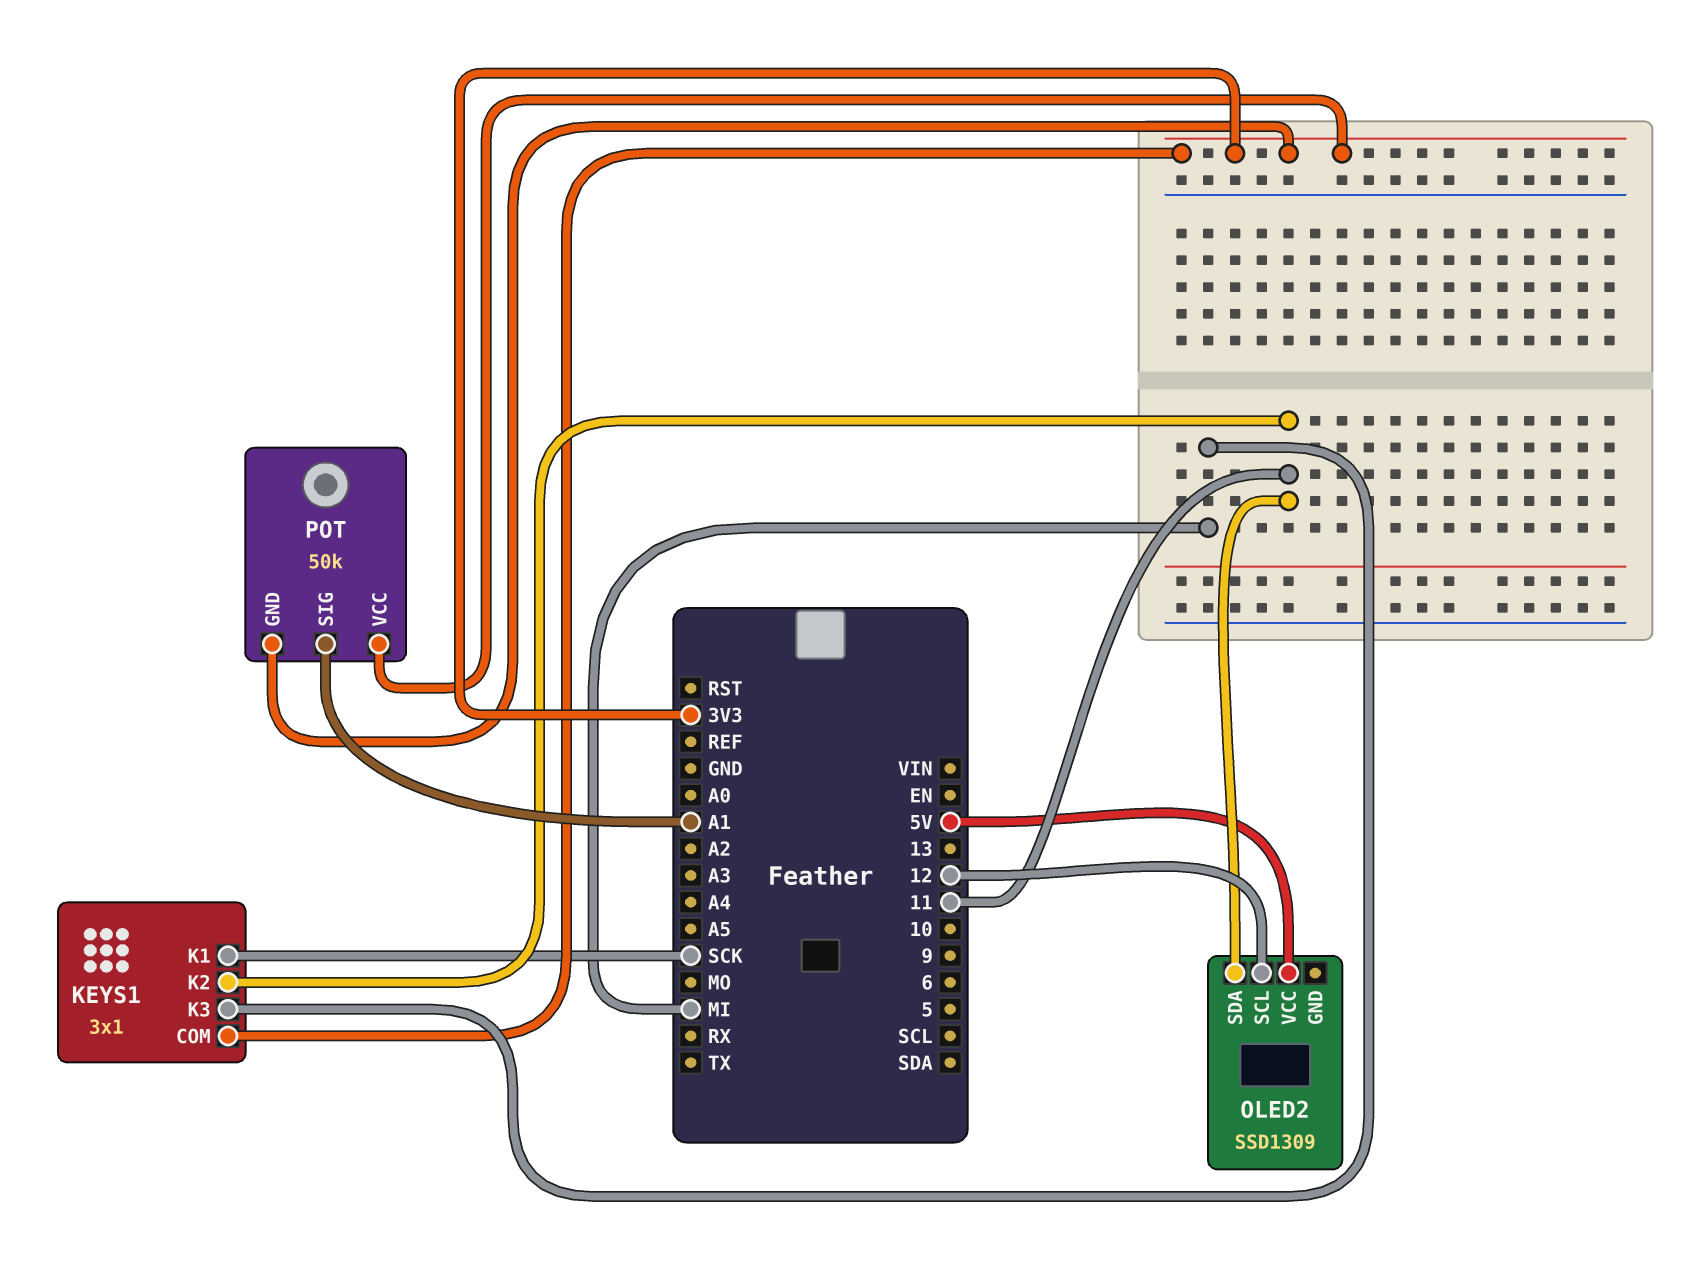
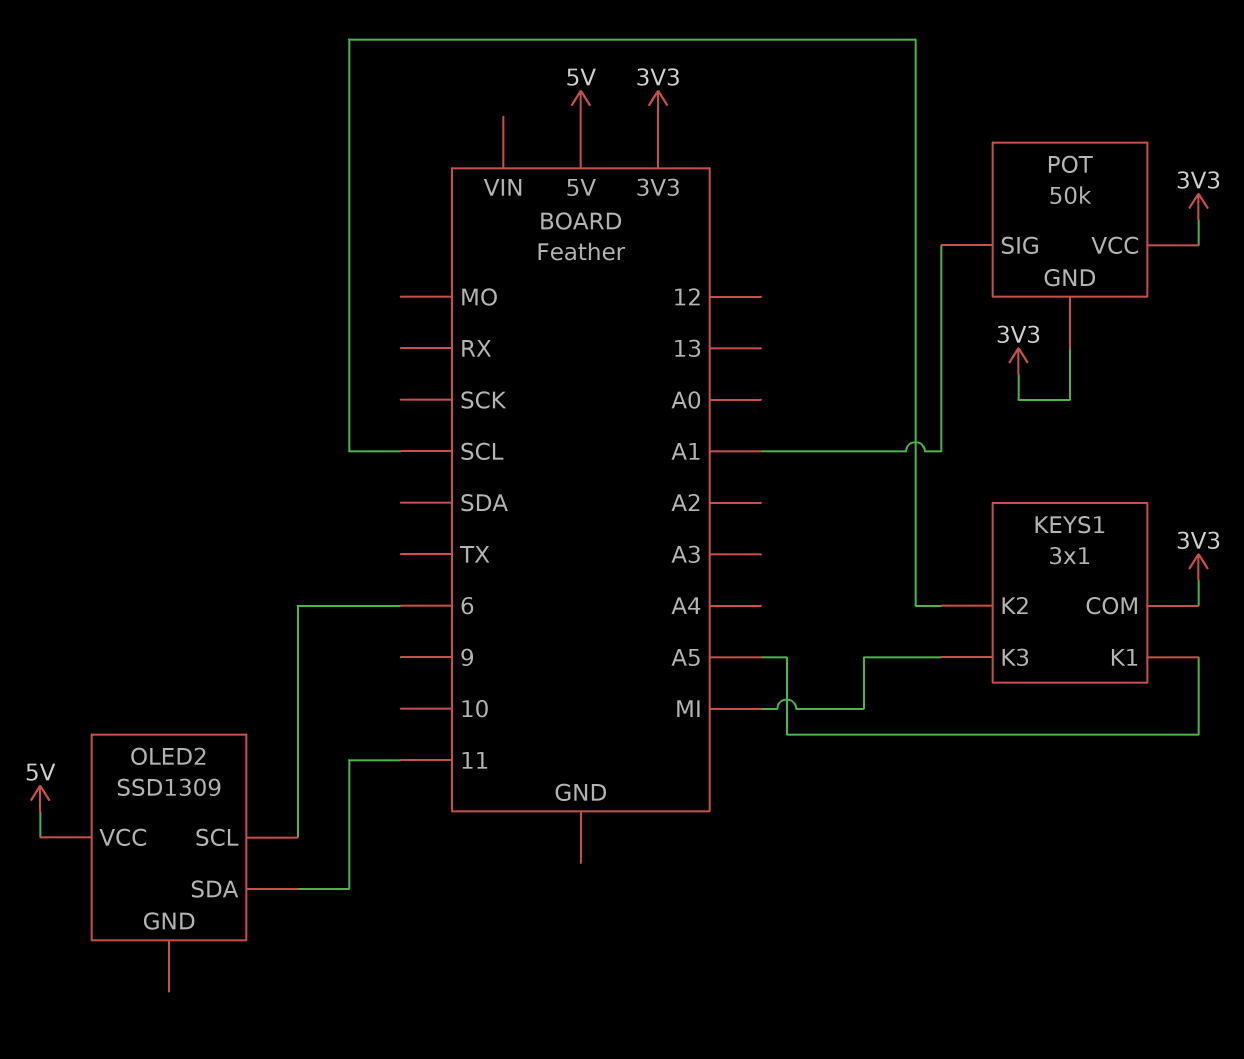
KEYS1 pin K1: SCK -> A5
KEYS1 pin K2: 11 -> SCL
OLED2 pin SCL: 12 -> 6

